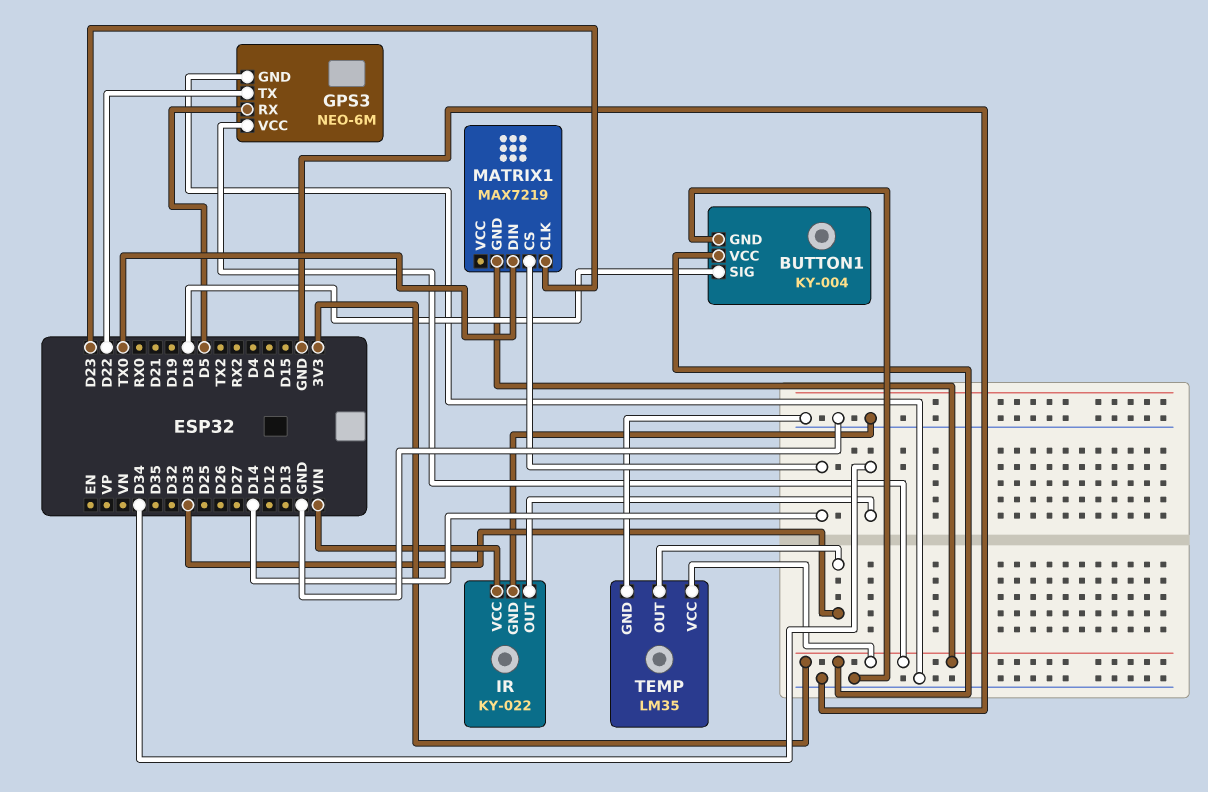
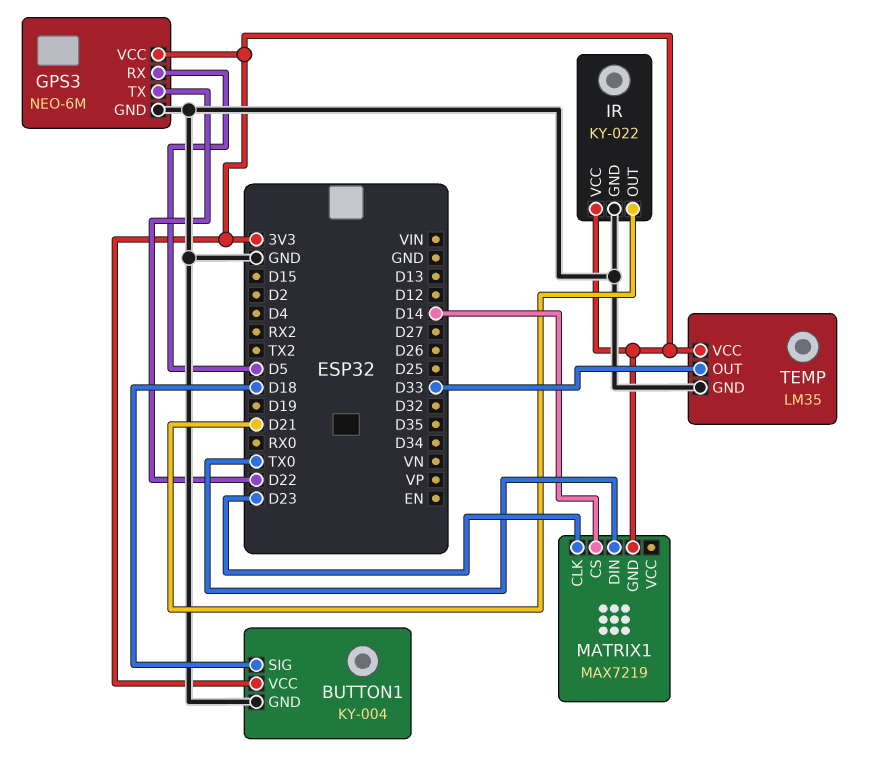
IR pin OUT: D34 -> D21
IR pin VCC: VIN -> 3V3

